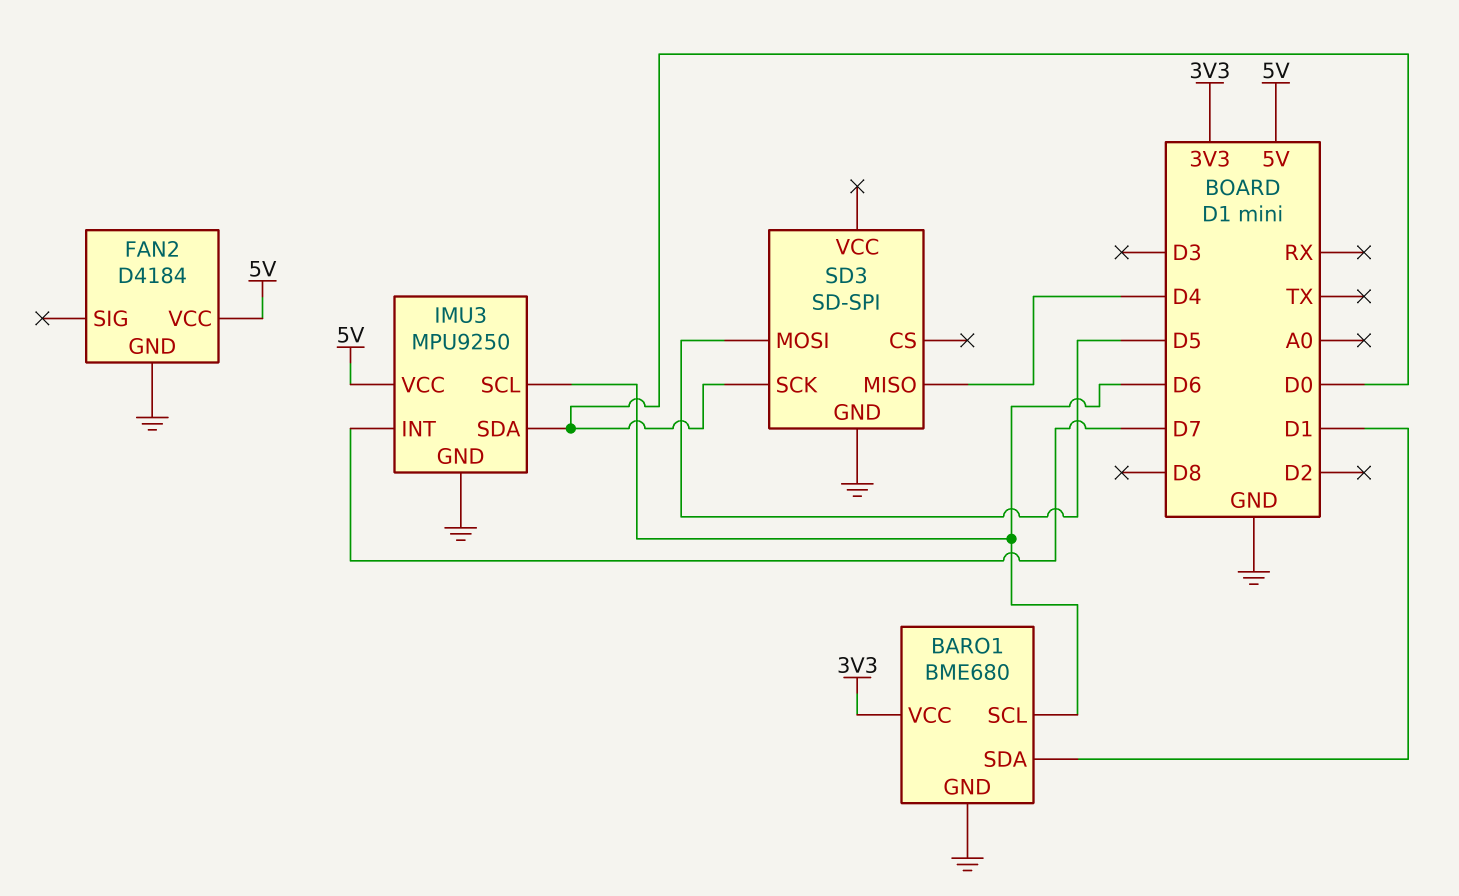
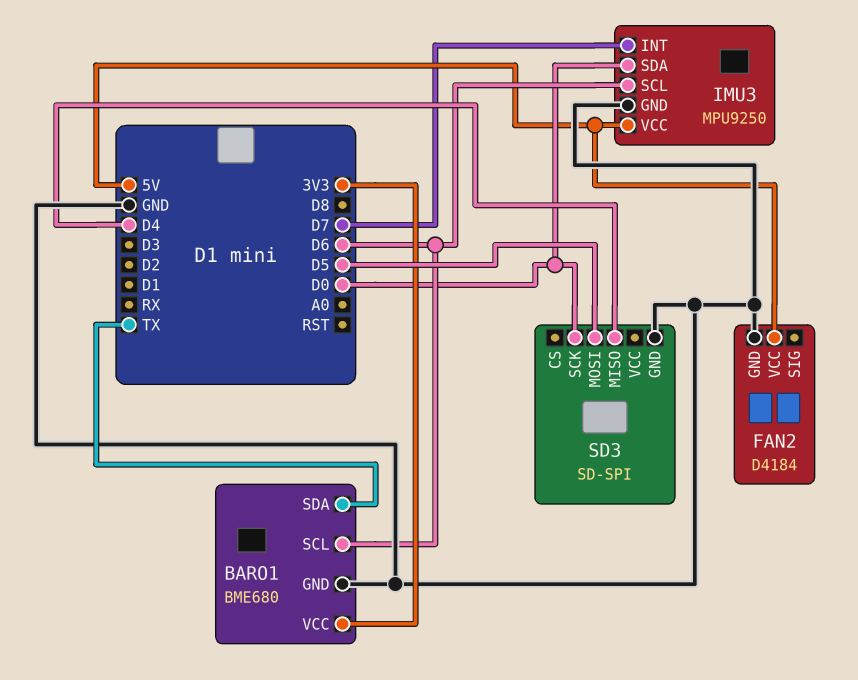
BARO1 pin SDA: D1 -> TX

